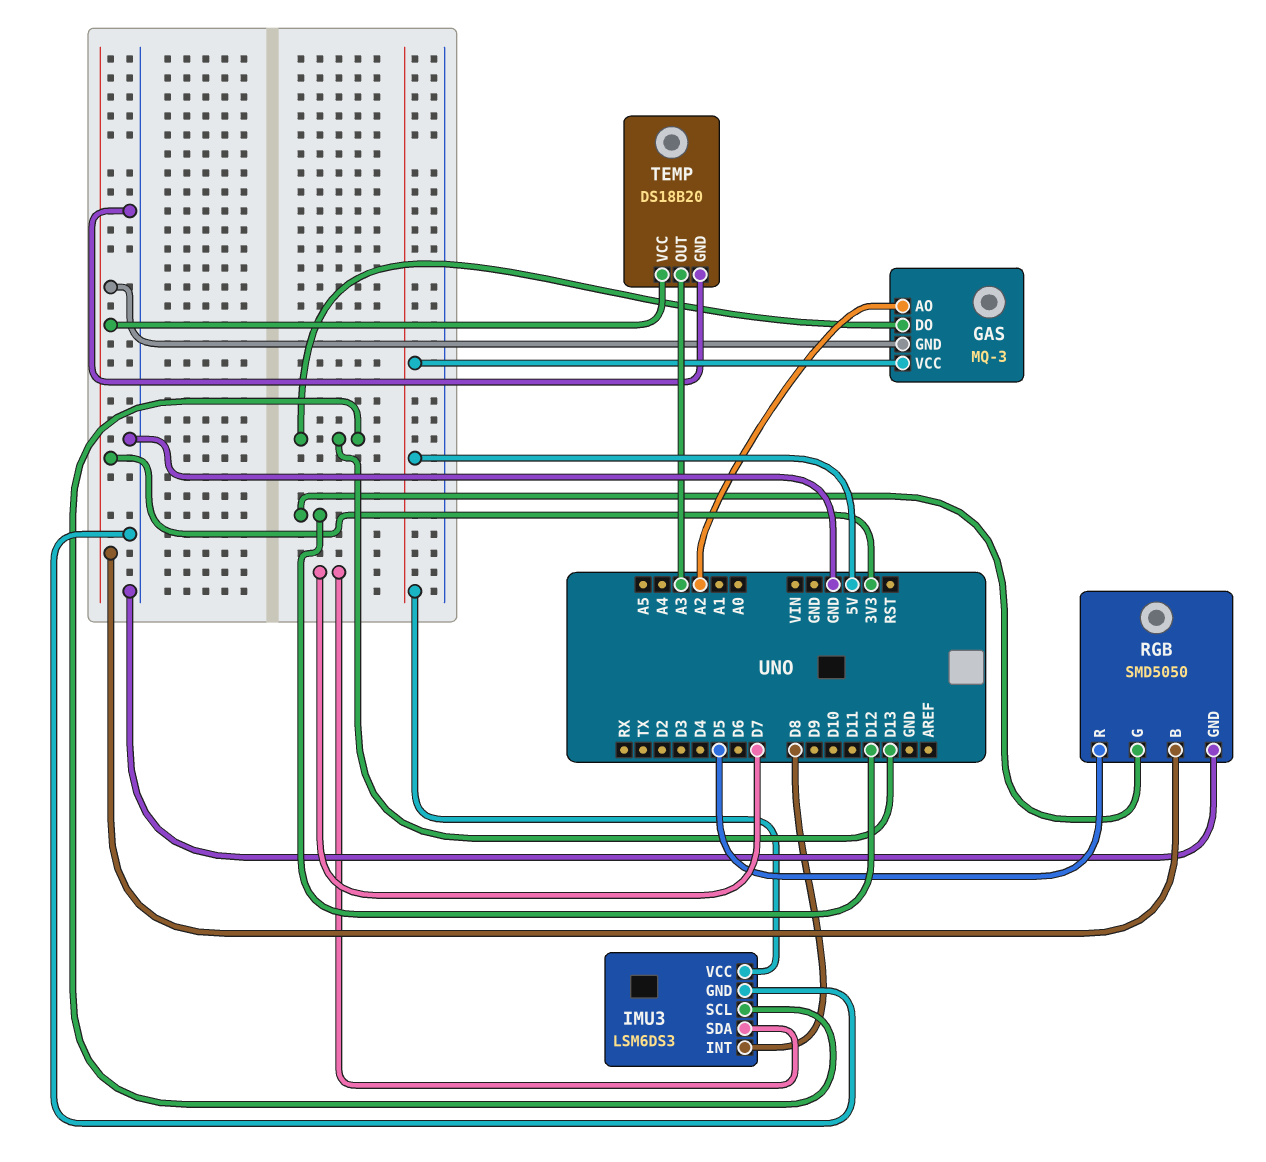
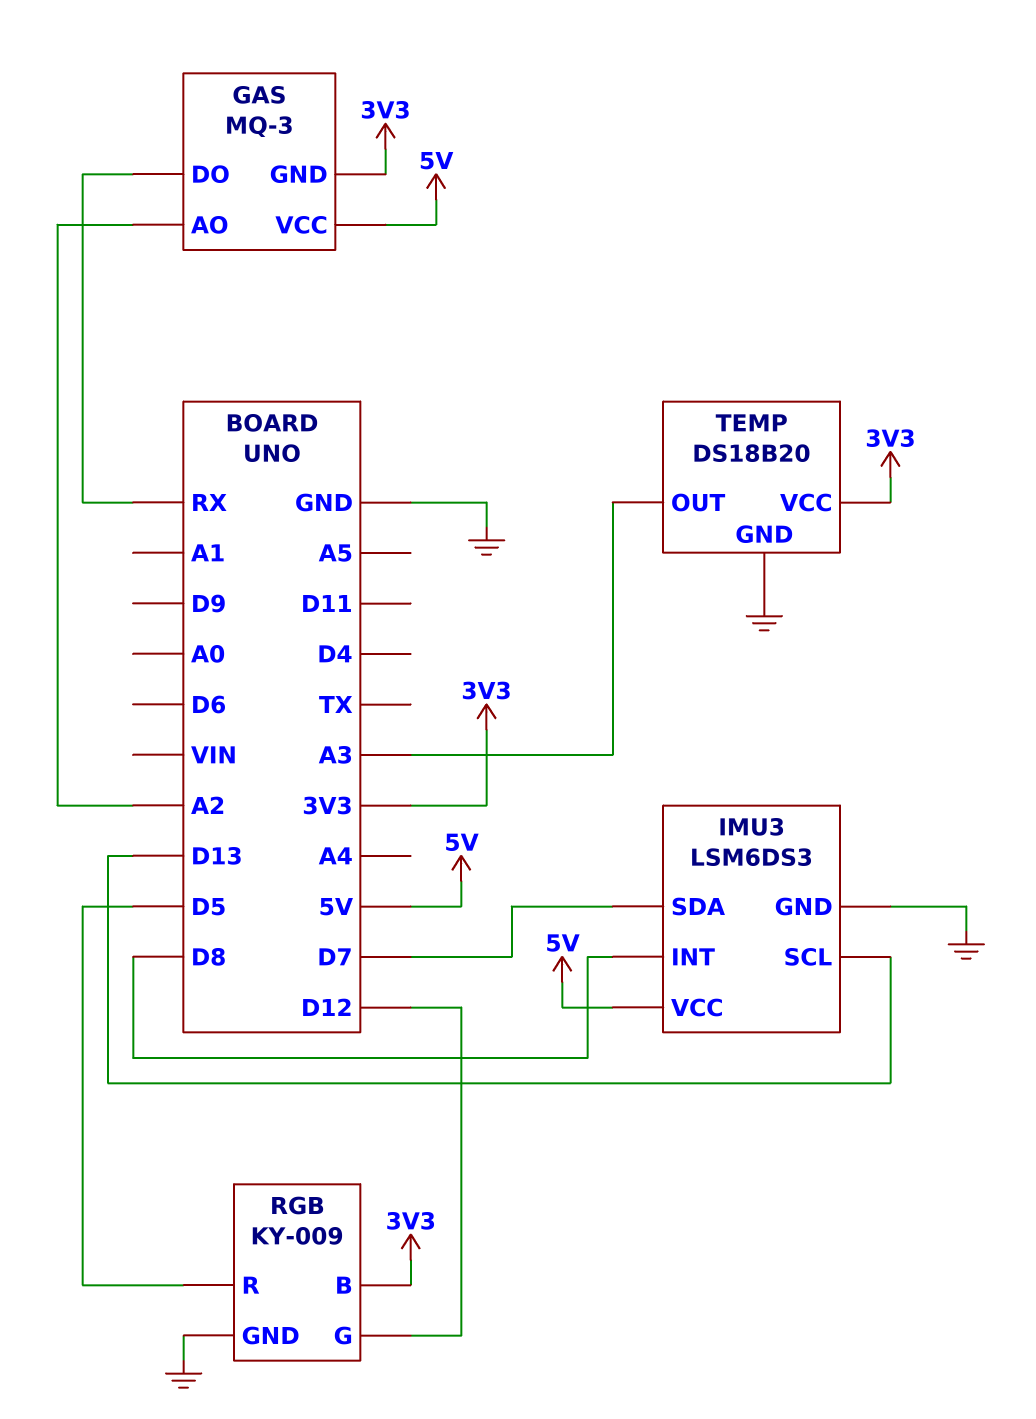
GAS pin DO: D13 -> RX
RGB: SMD5050 -> KY-009

